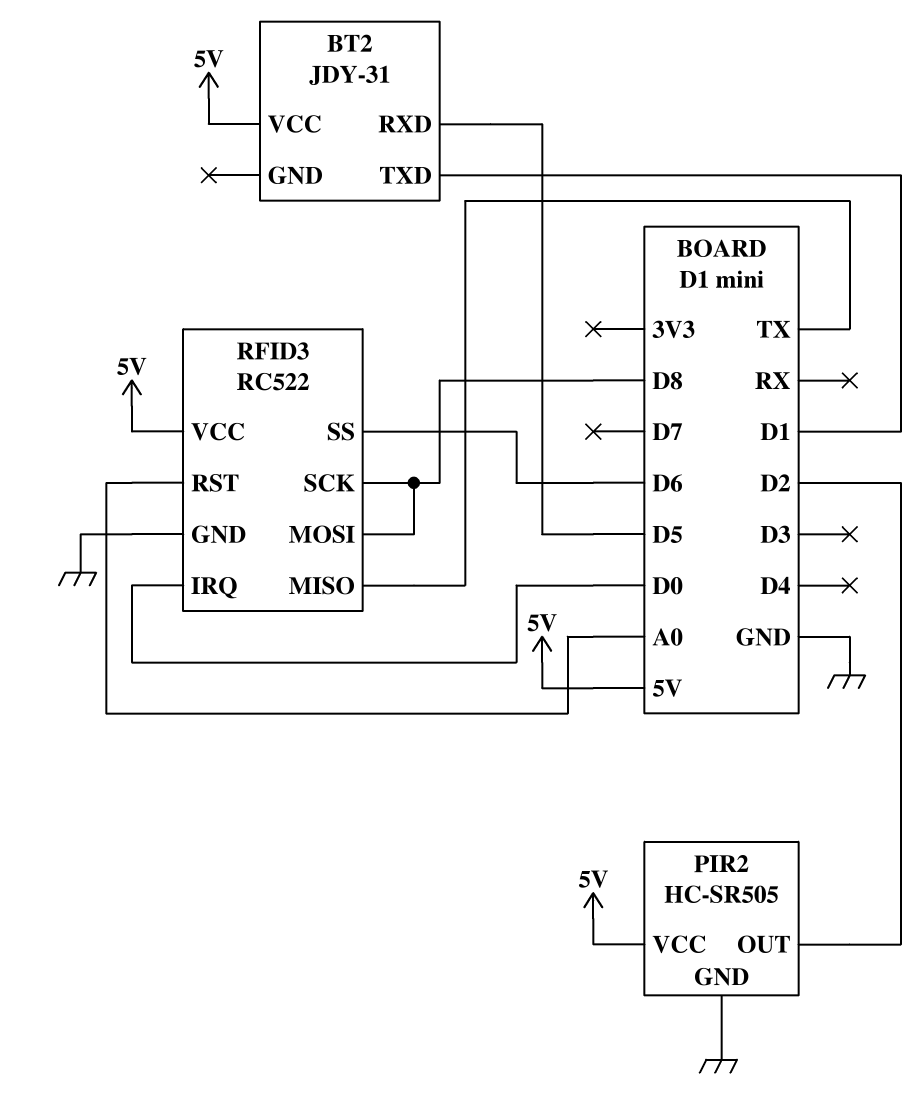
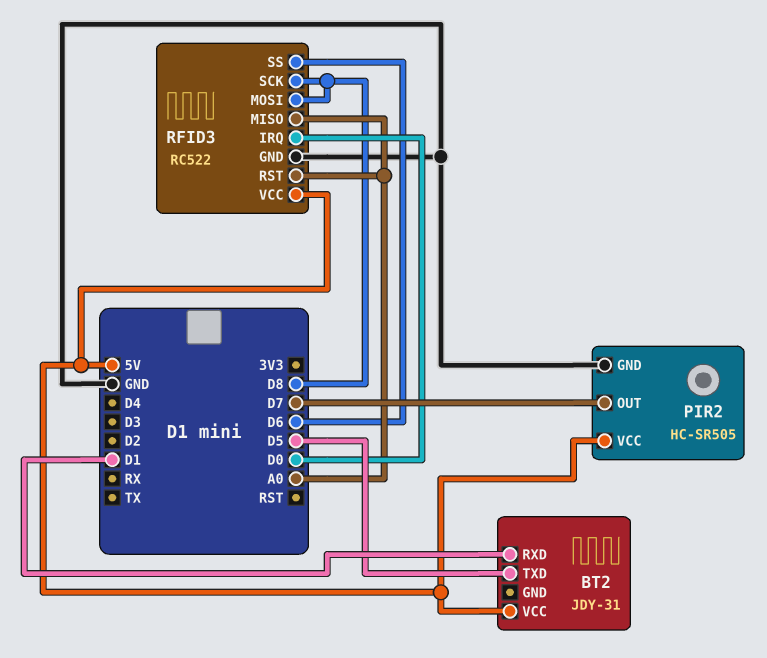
BT2 pin RXD: D5 -> D1
BT2 pin TXD: D1 -> D5
PIR2 pin OUT: D2 -> D7
RFID3 pin MISO: TX -> A0

